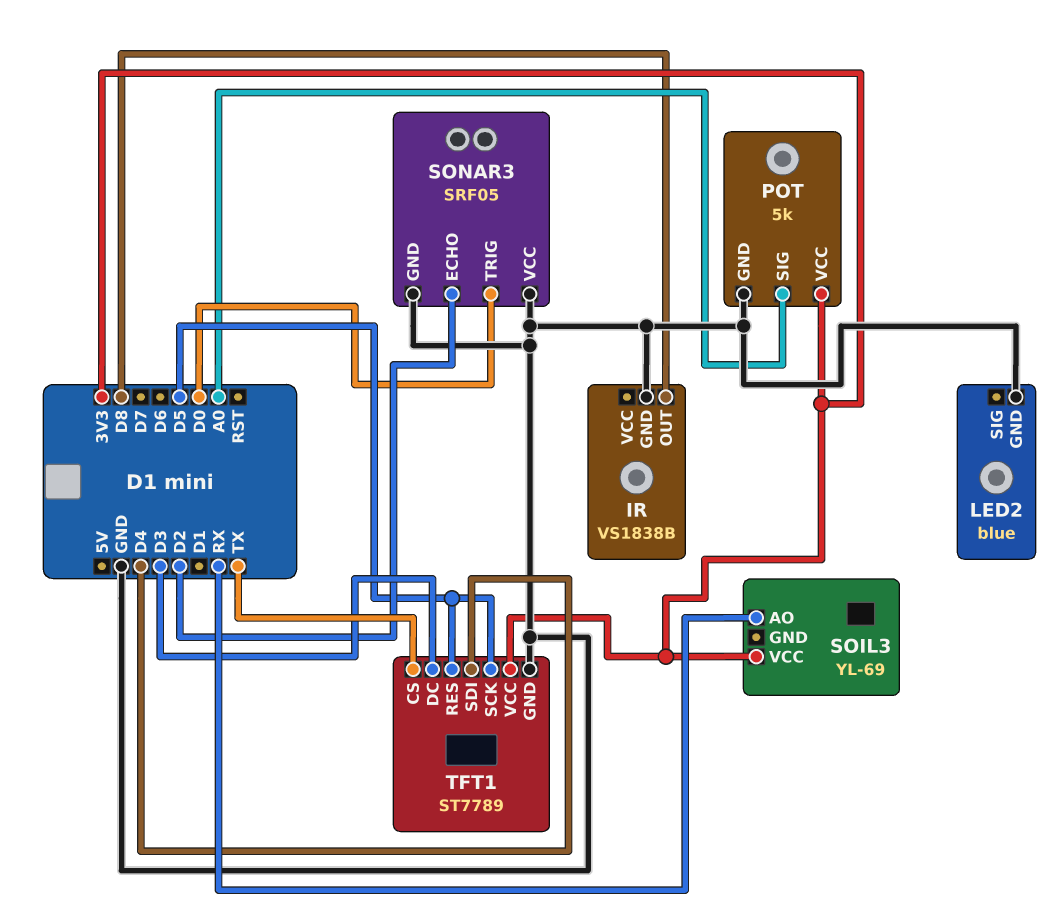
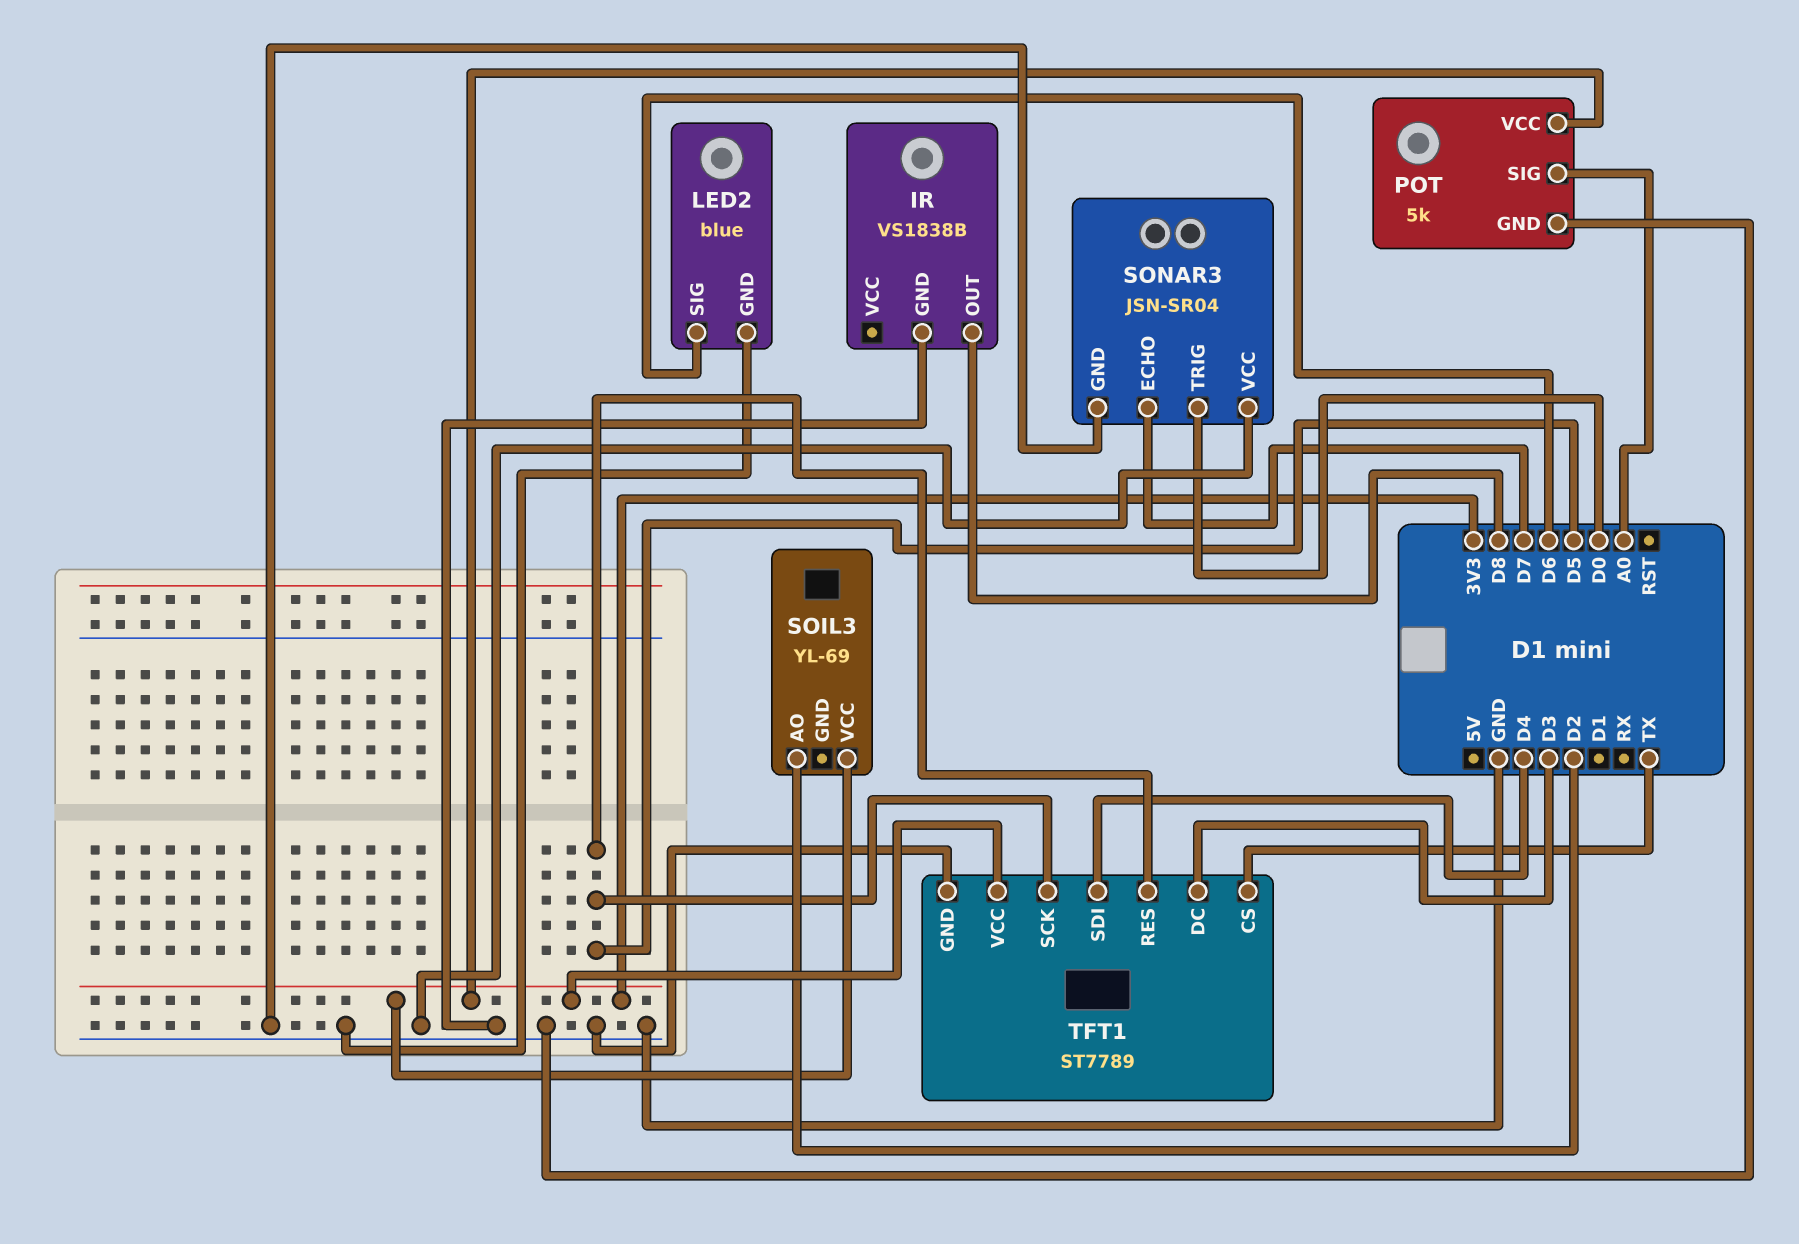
LED2 pin SIG: none -> D6
SOIL3 pin AO: RX -> D2
SONAR3: SRF05 -> JSN-SR04
SONAR3 pin ECHO: D2 -> D7

